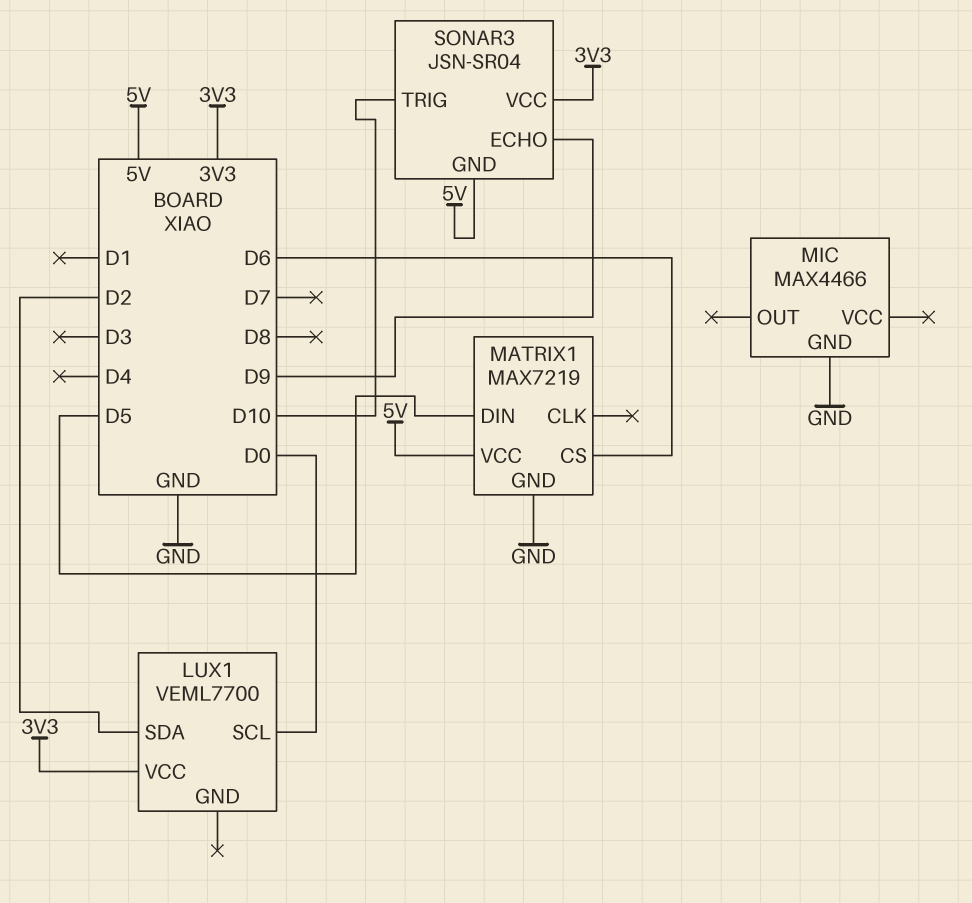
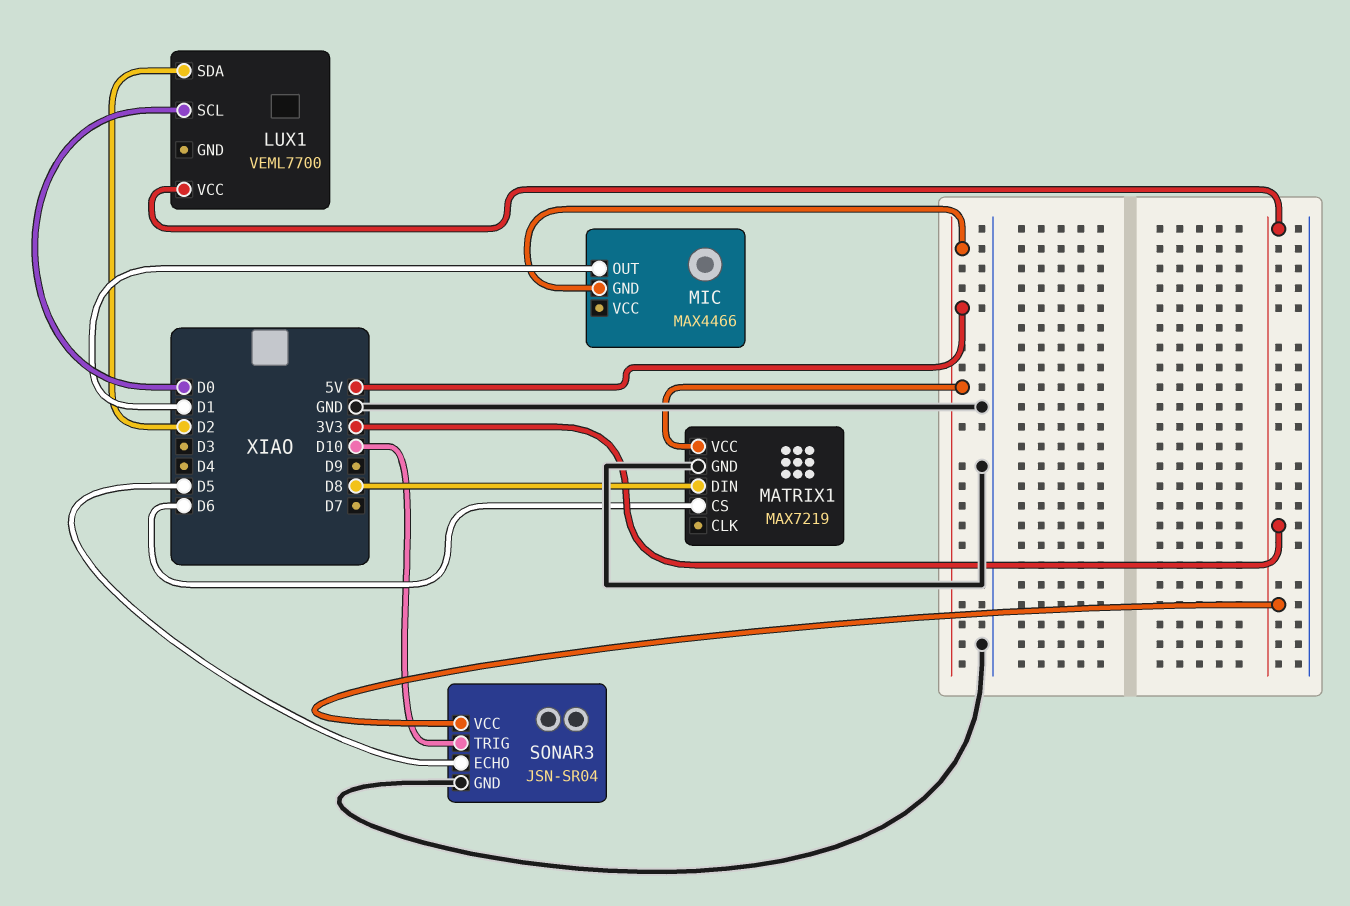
MATRIX1 pin DIN: D5 -> D8
MIC pin GND: GND -> 5V
MIC pin OUT: none -> D1
SONAR3 pin ECHO: D9 -> D5
SONAR3 pin GND: 5V -> GND

